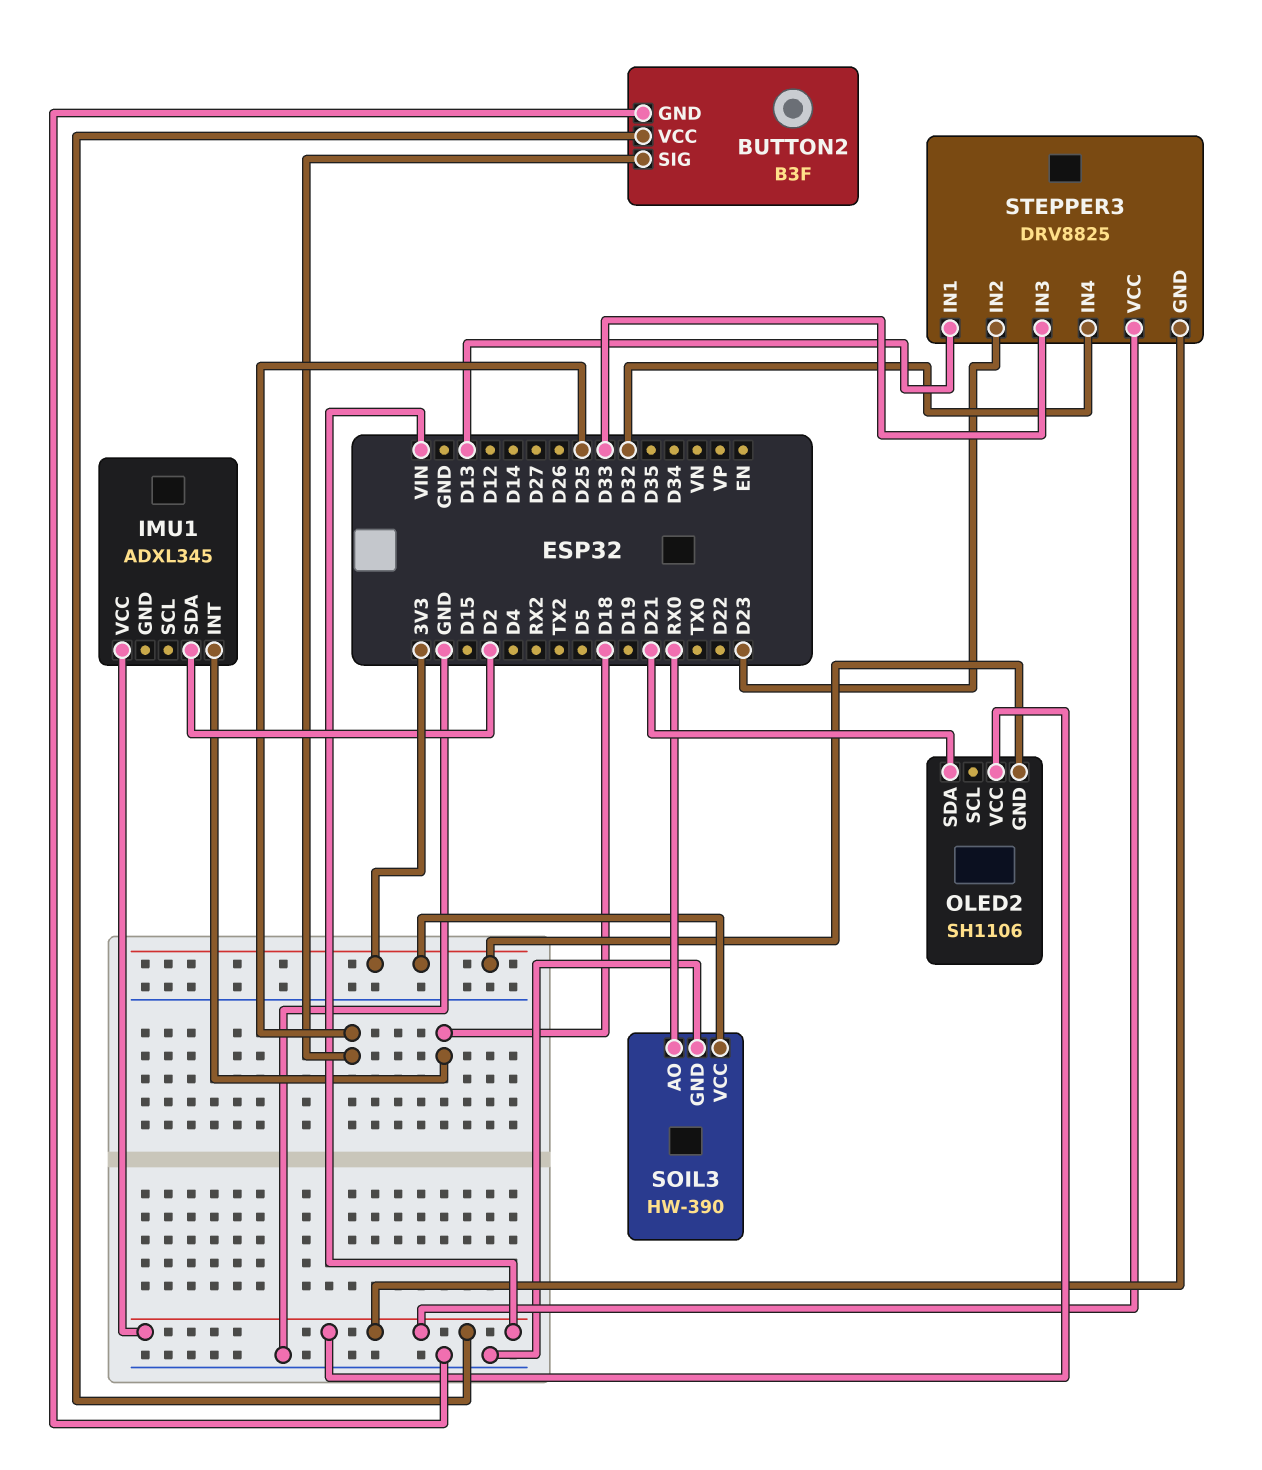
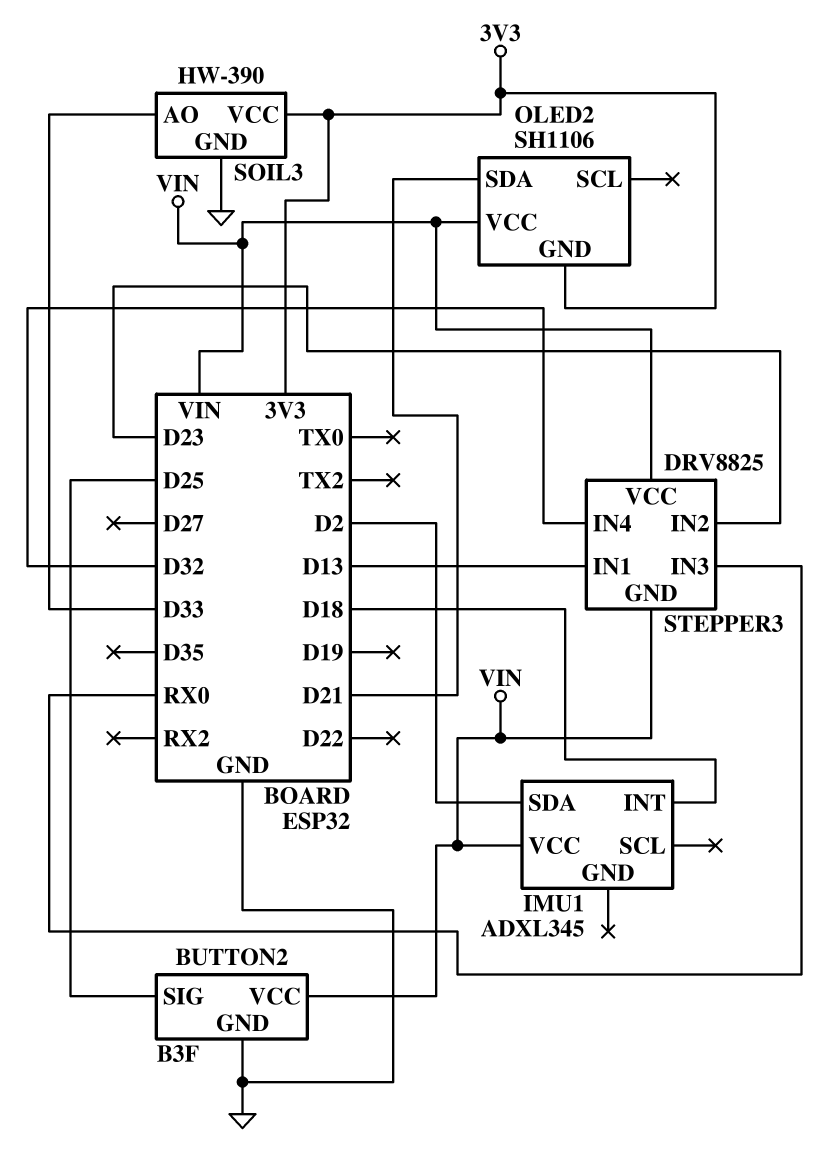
SOIL3 pin AO: RX0 -> D33
STEPPER3 pin IN3: D33 -> RX0

